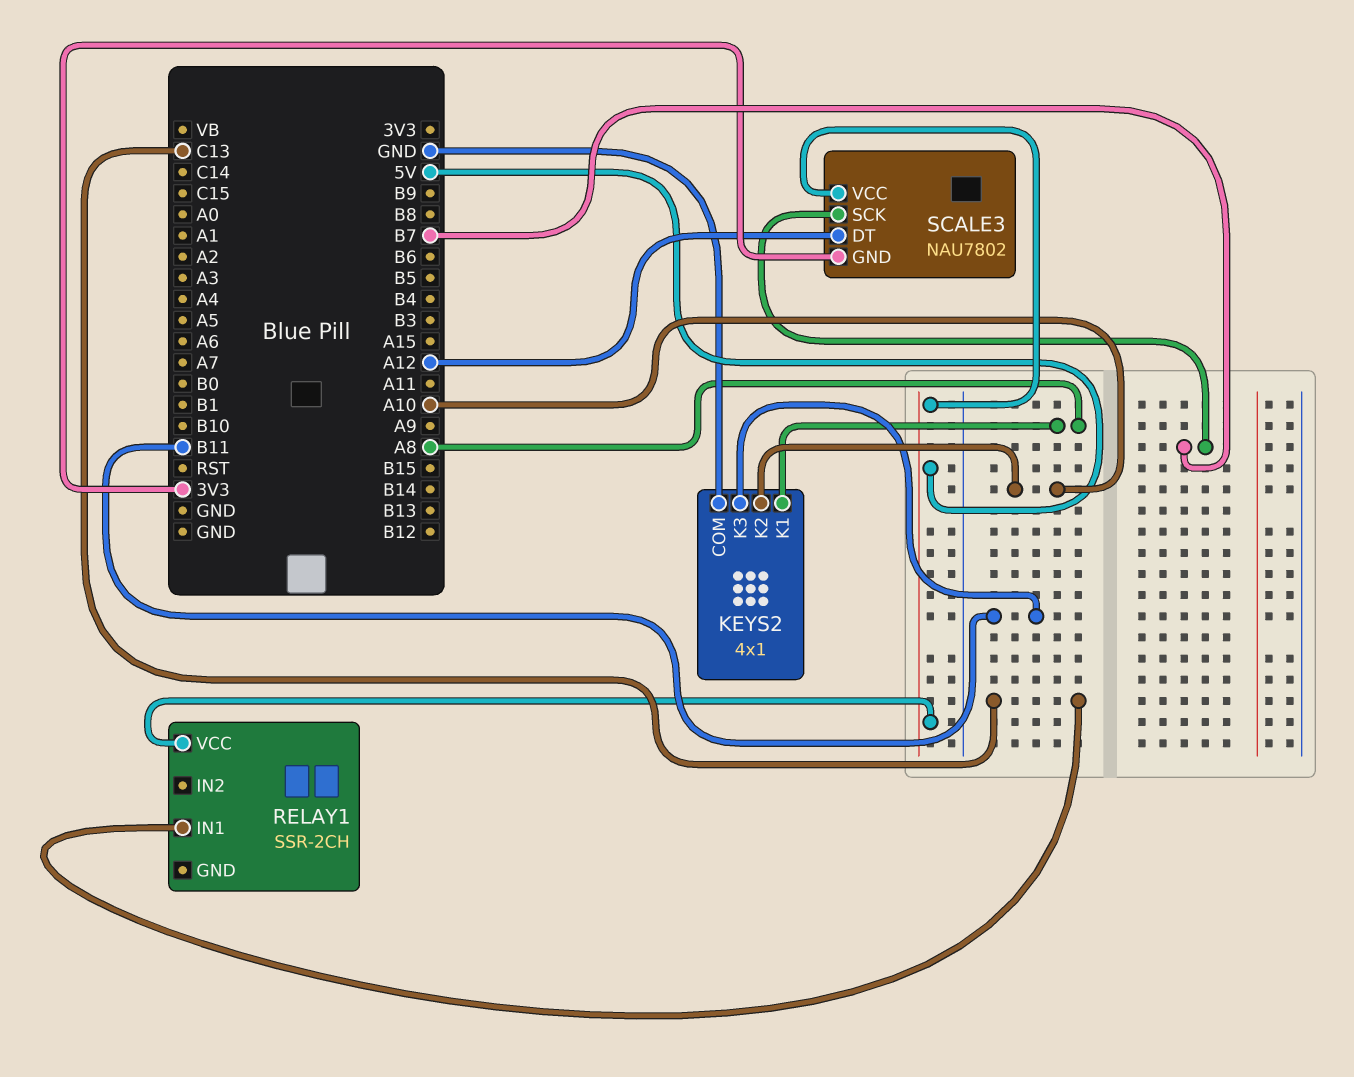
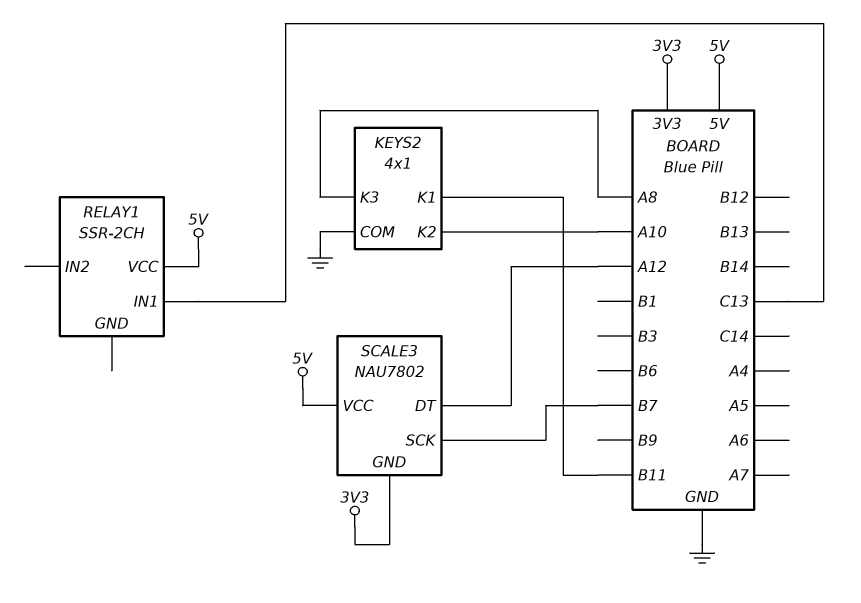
KEYS2 pin K1: A8 -> B11
KEYS2 pin K3: B11 -> A8

